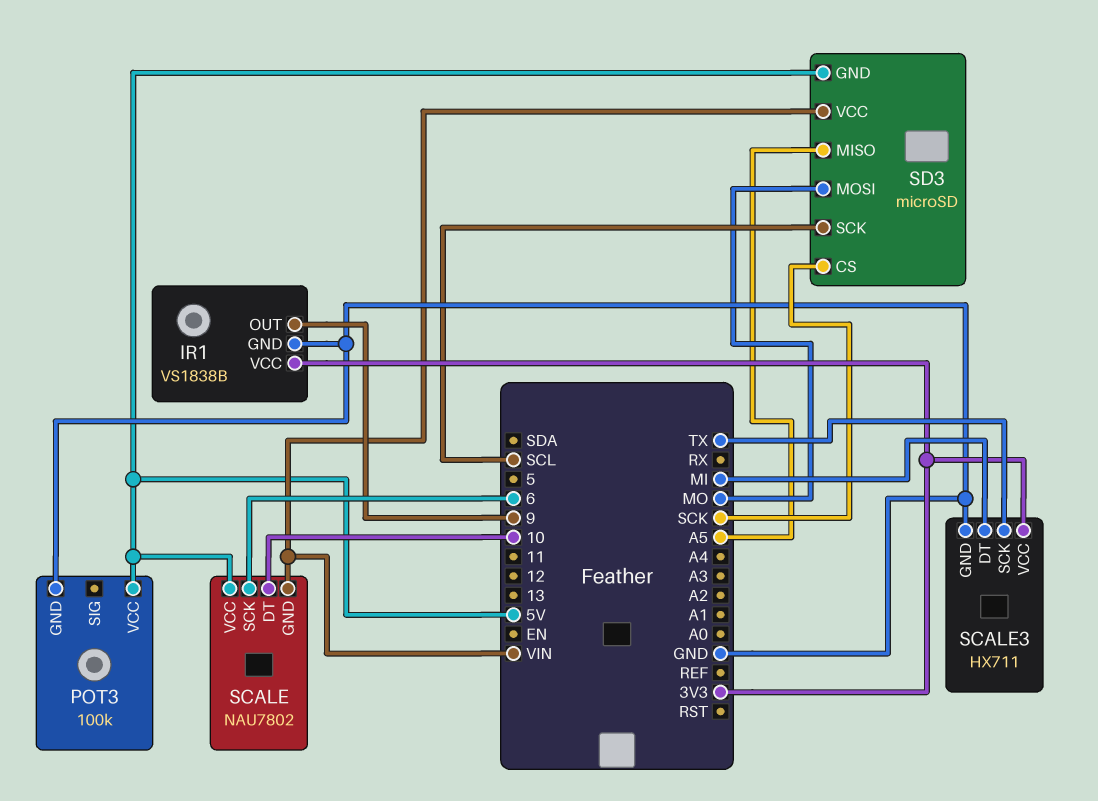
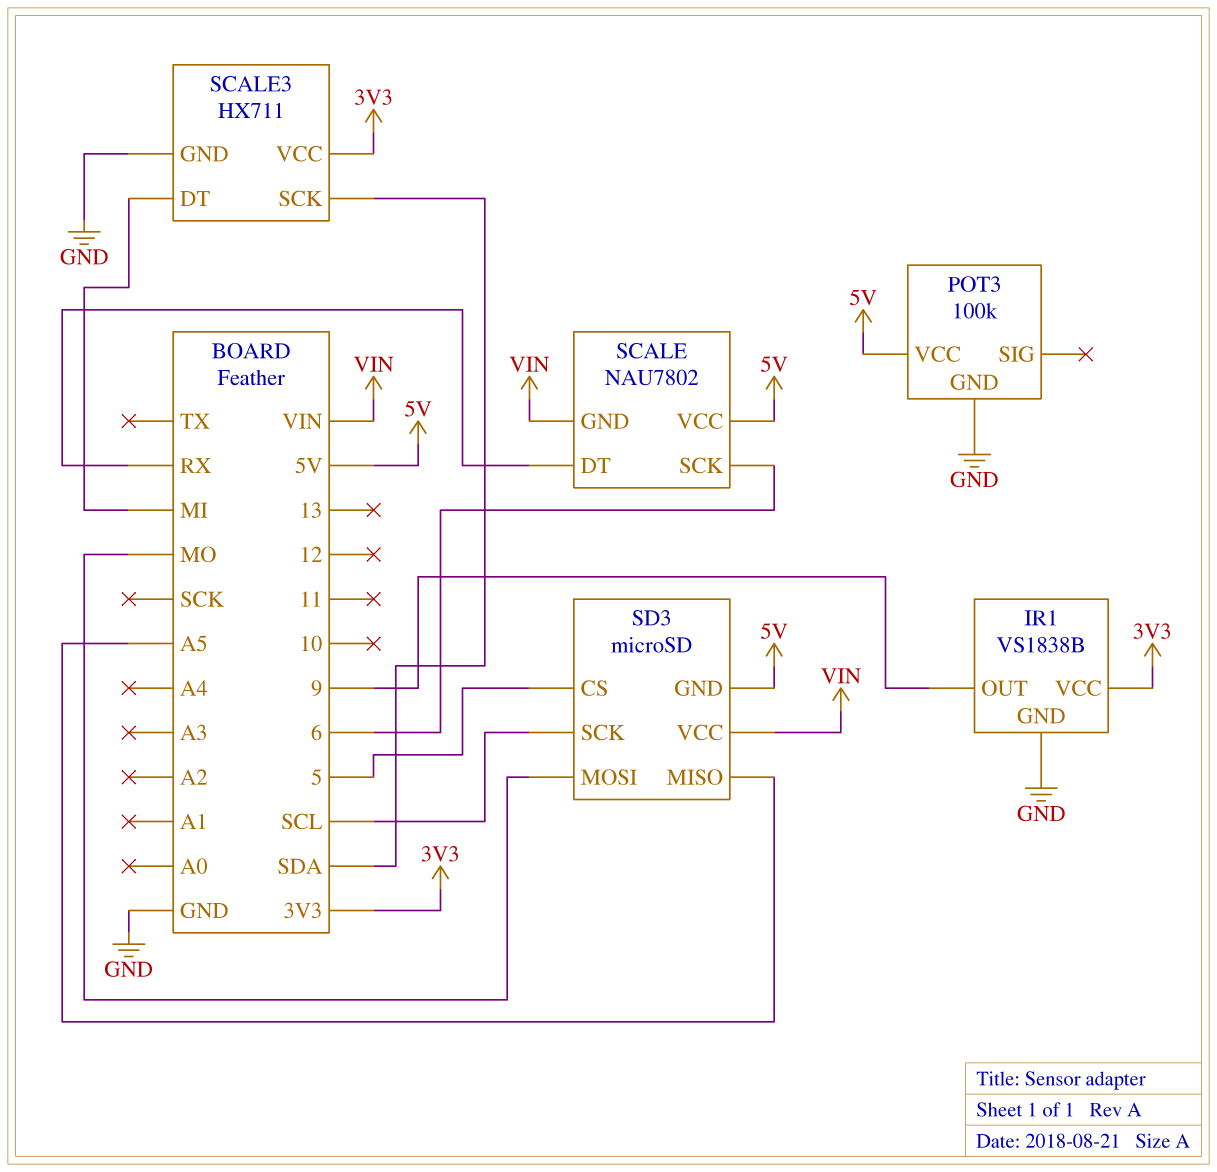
SCALE pin DT: 10 -> RX
SCALE3 pin SCK: TX -> SDA
SD3 pin CS: SCK -> 5

